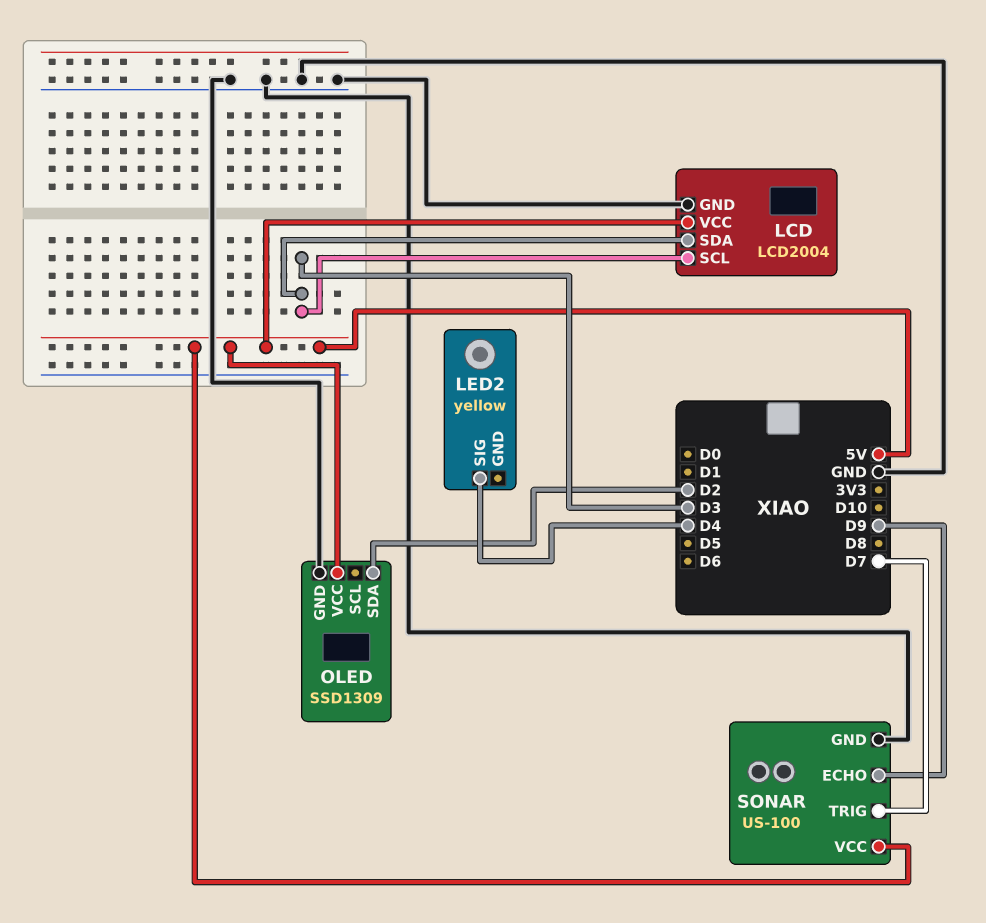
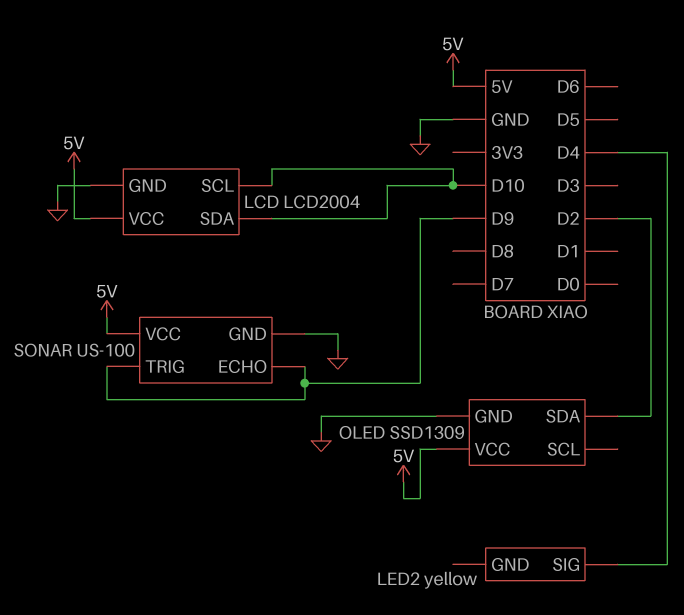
LCD pin SCL: D3 -> D10
LCD pin SDA: D3 -> D10
SONAR pin TRIG: D7 -> D9

